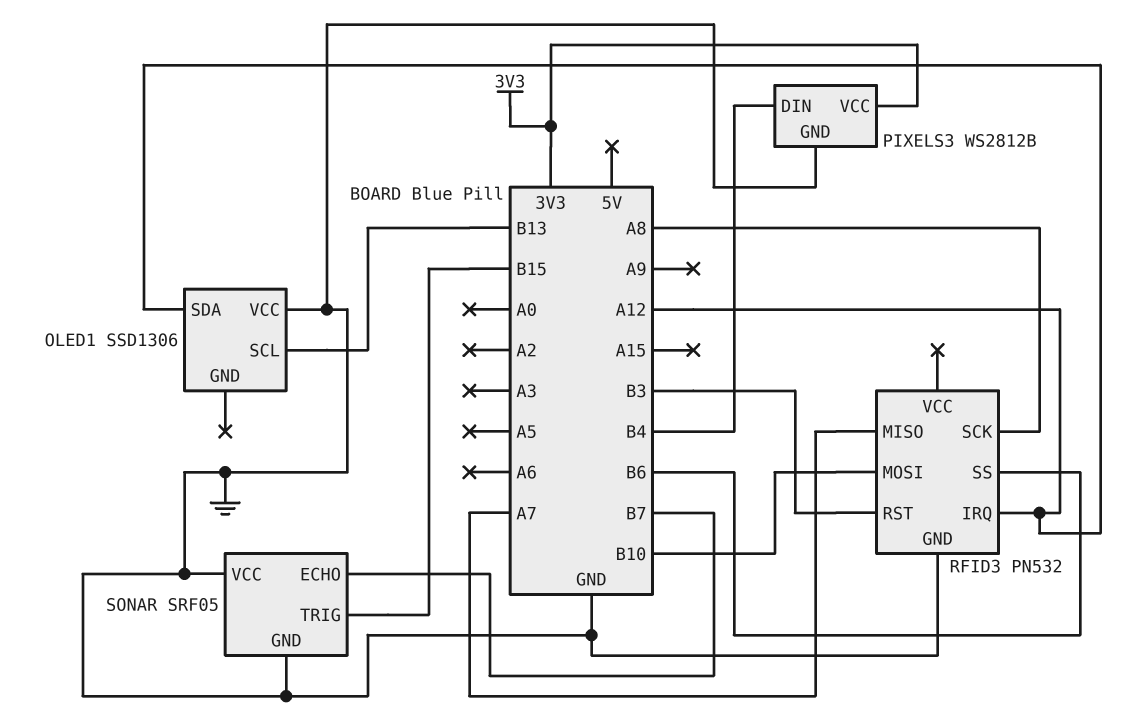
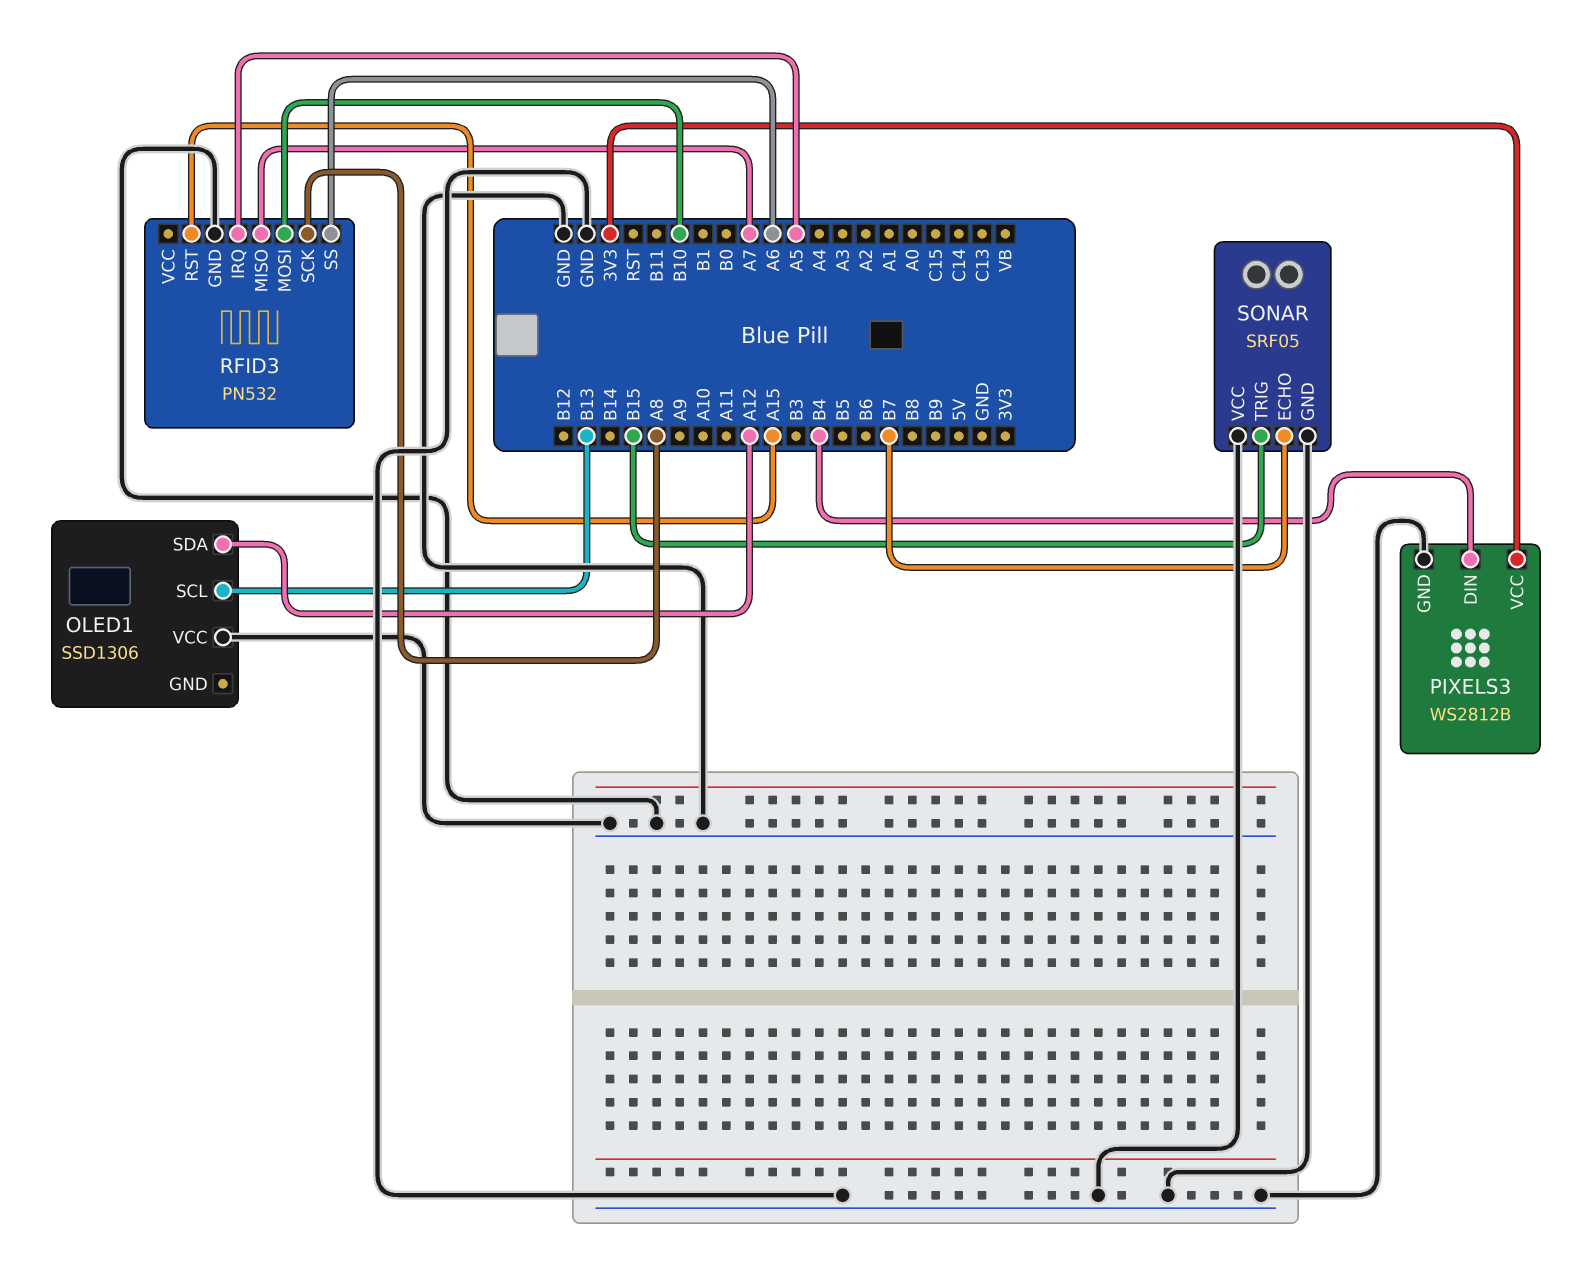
RFID3 pin IRQ: A12 -> A5
RFID3 pin RST: B3 -> A15
RFID3 pin SS: B6 -> A6

